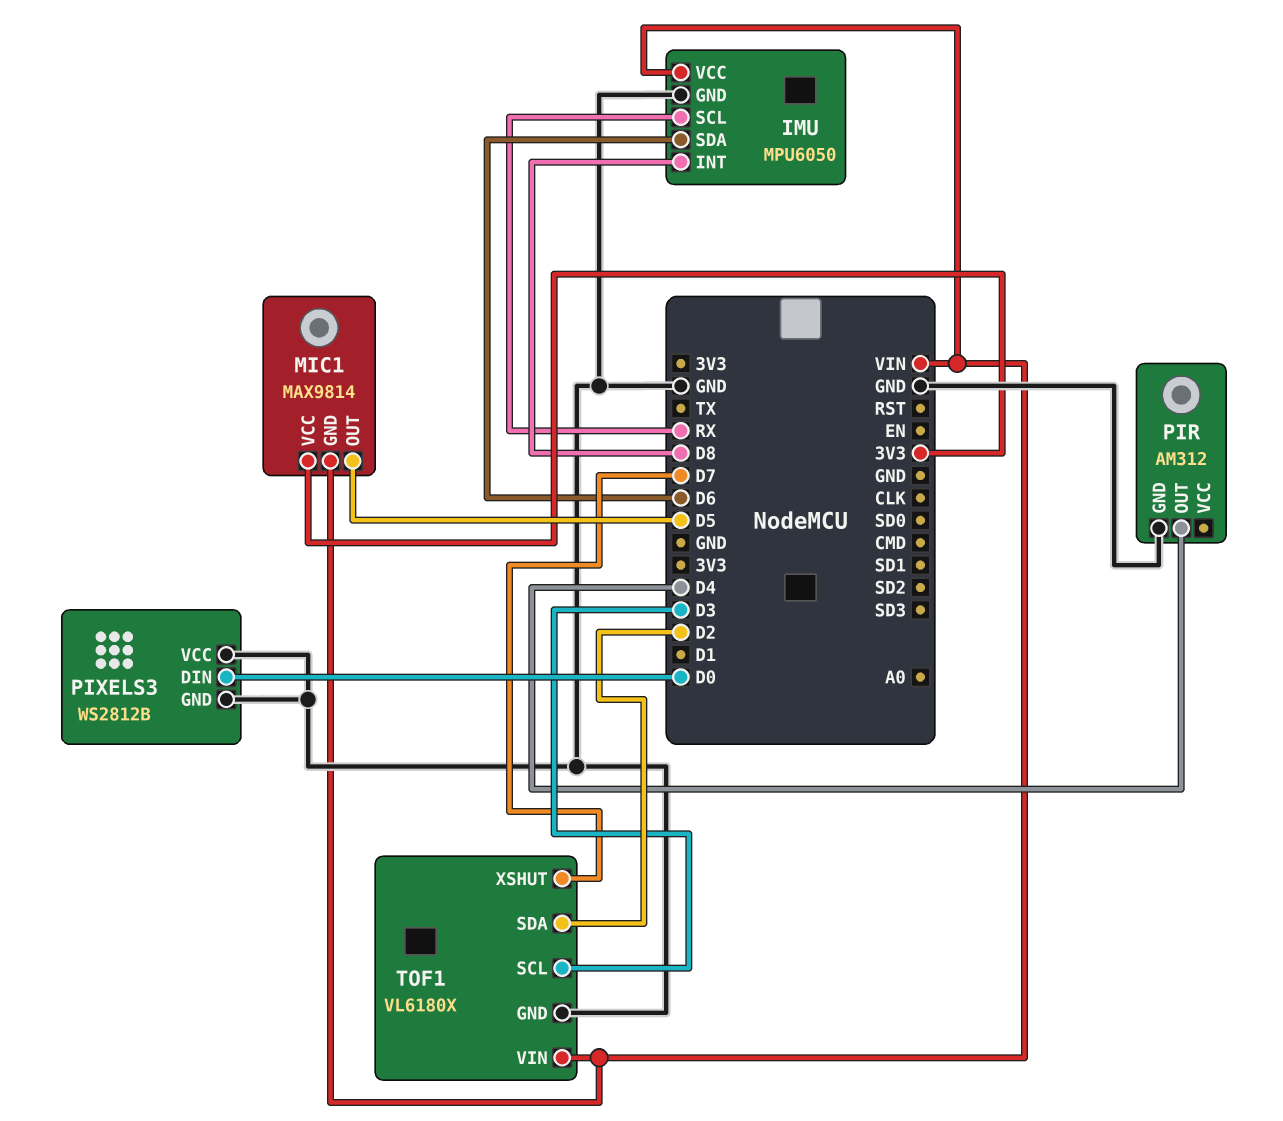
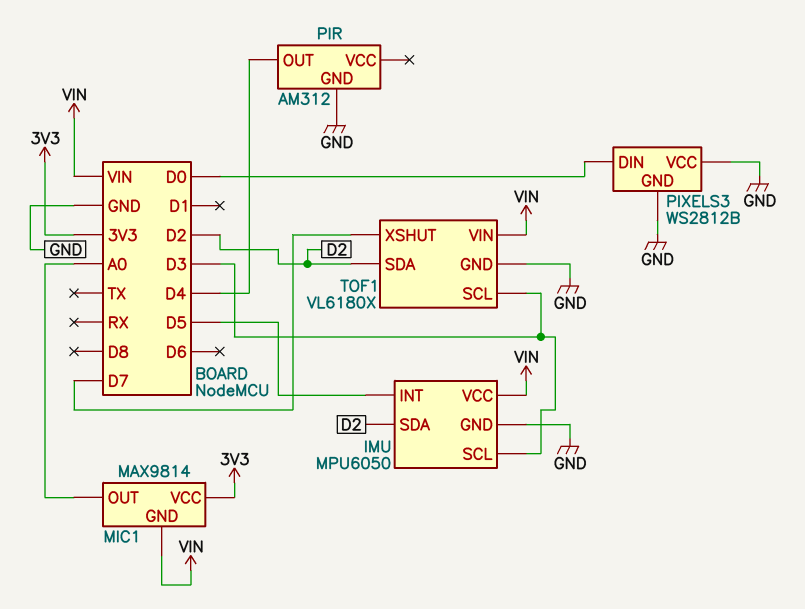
IMU pin INT: D8 -> D5
IMU pin SCL: RX -> D3
IMU pin SDA: D6 -> D2
MIC1 pin OUT: D5 -> A0

